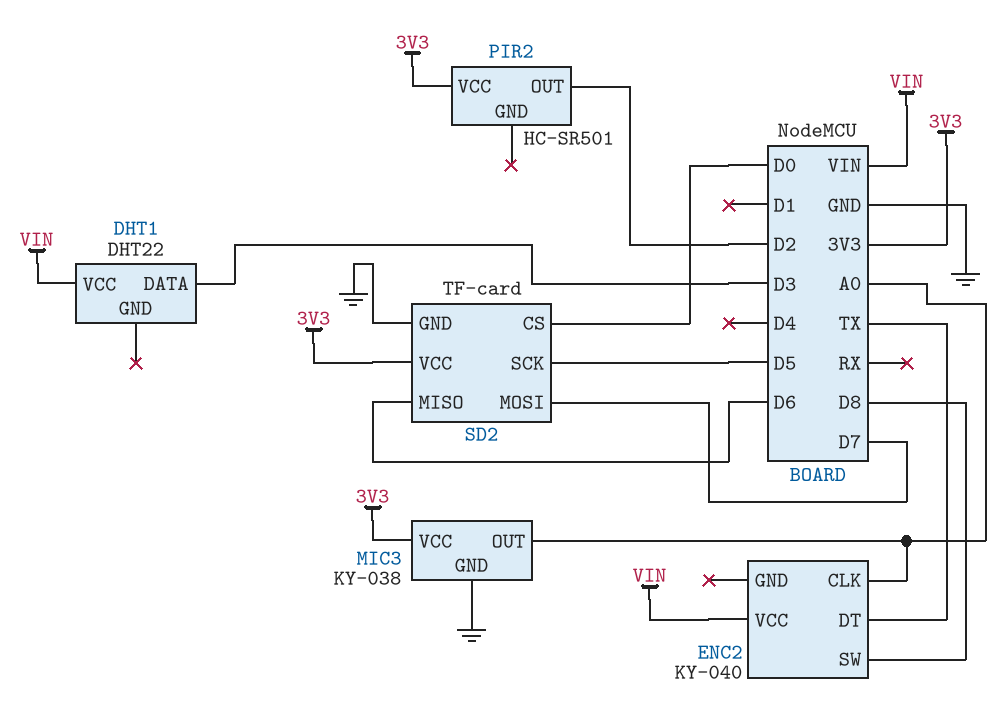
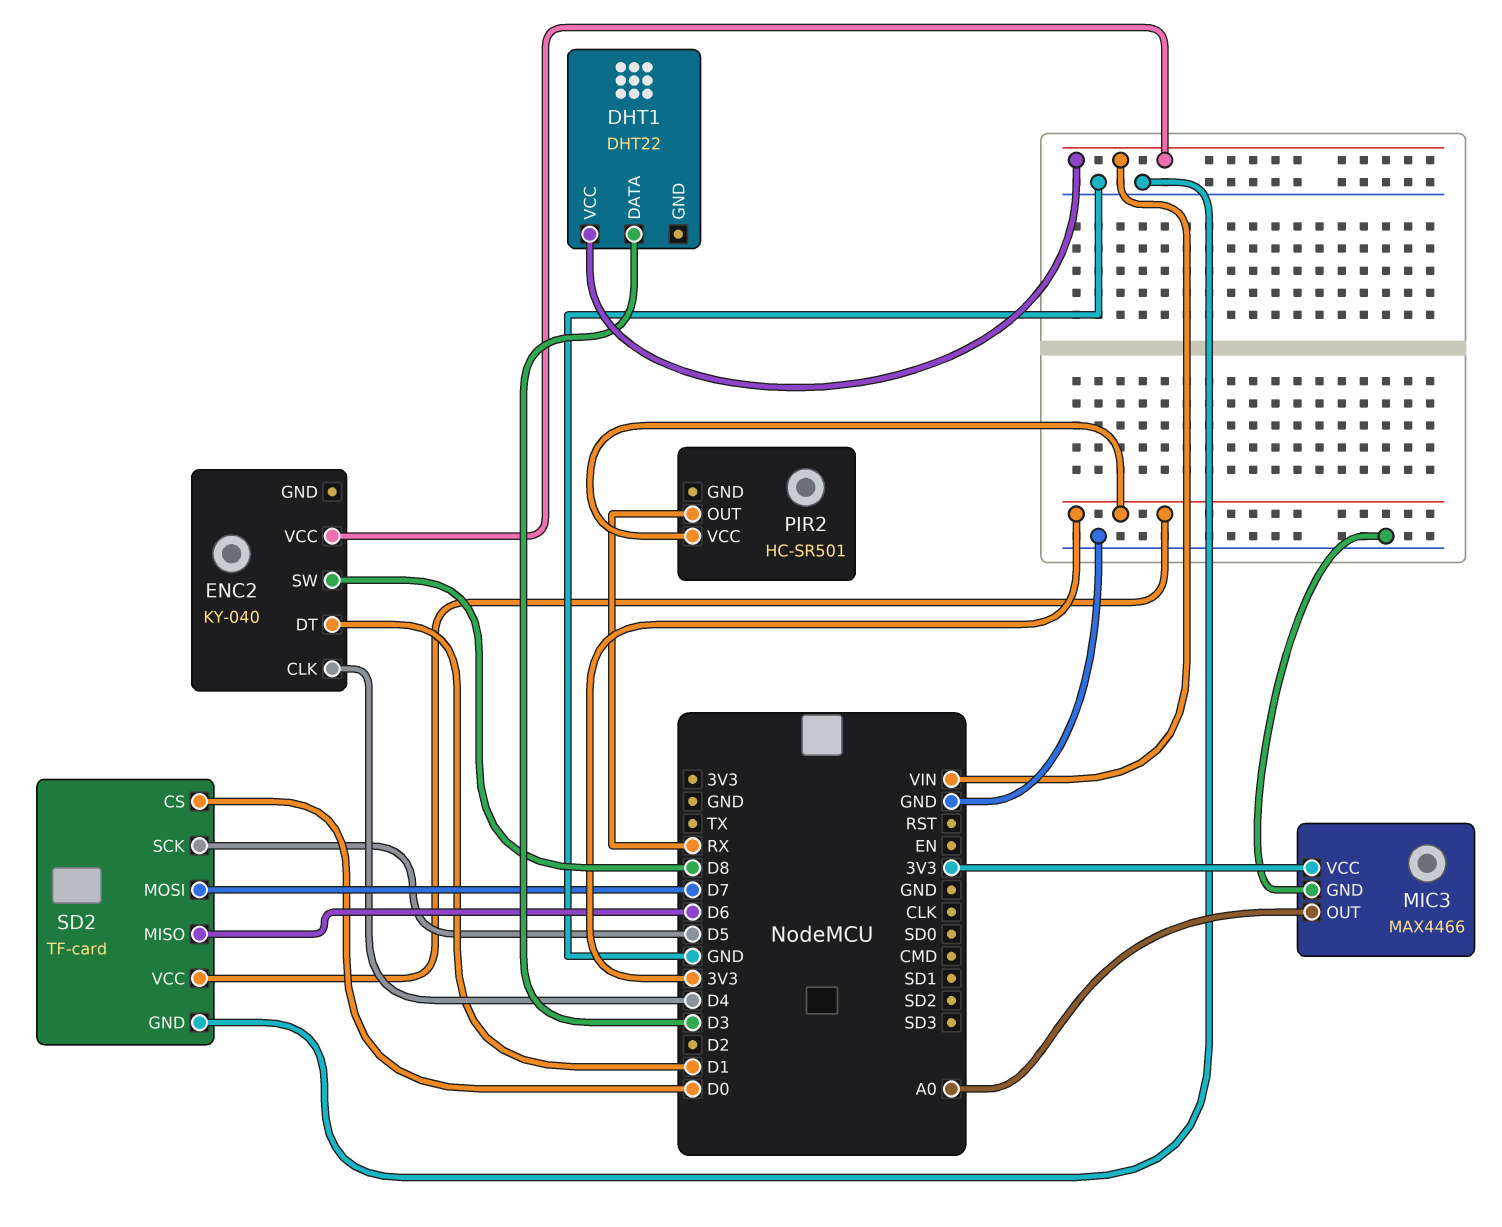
ENC2 pin CLK: A0 -> D4
ENC2 pin DT: TX -> D1
MIC3: KY-038 -> MAX4466
PIR2 pin OUT: D2 -> RX

